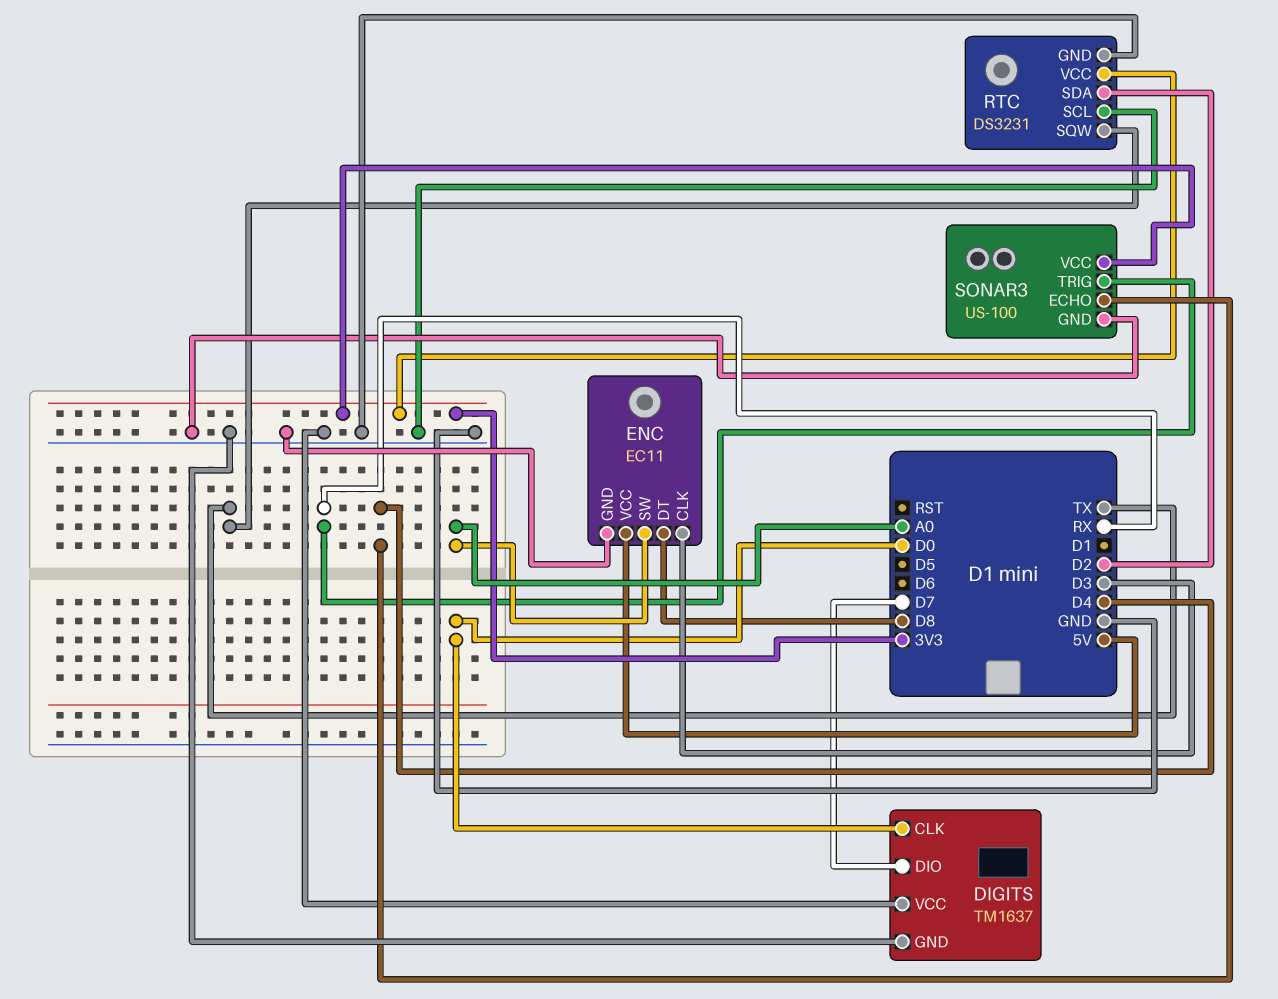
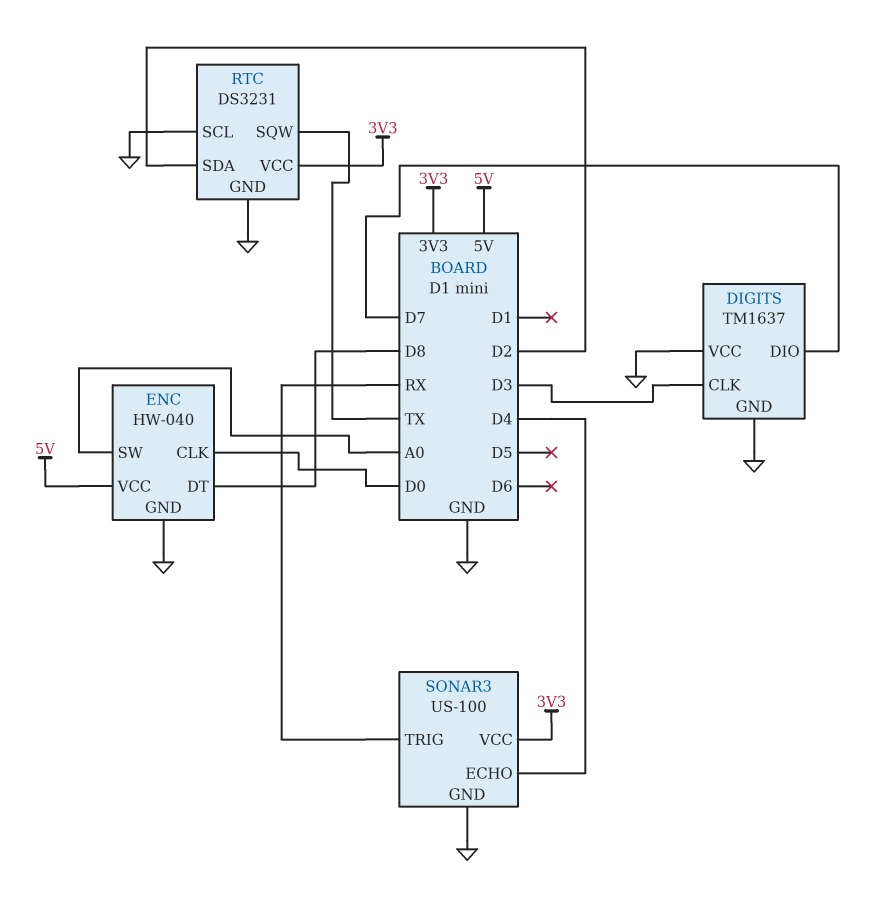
DIGITS pin CLK: D0 -> D3
ENC: EC11 -> HW-040
ENC pin CLK: D3 -> D0

